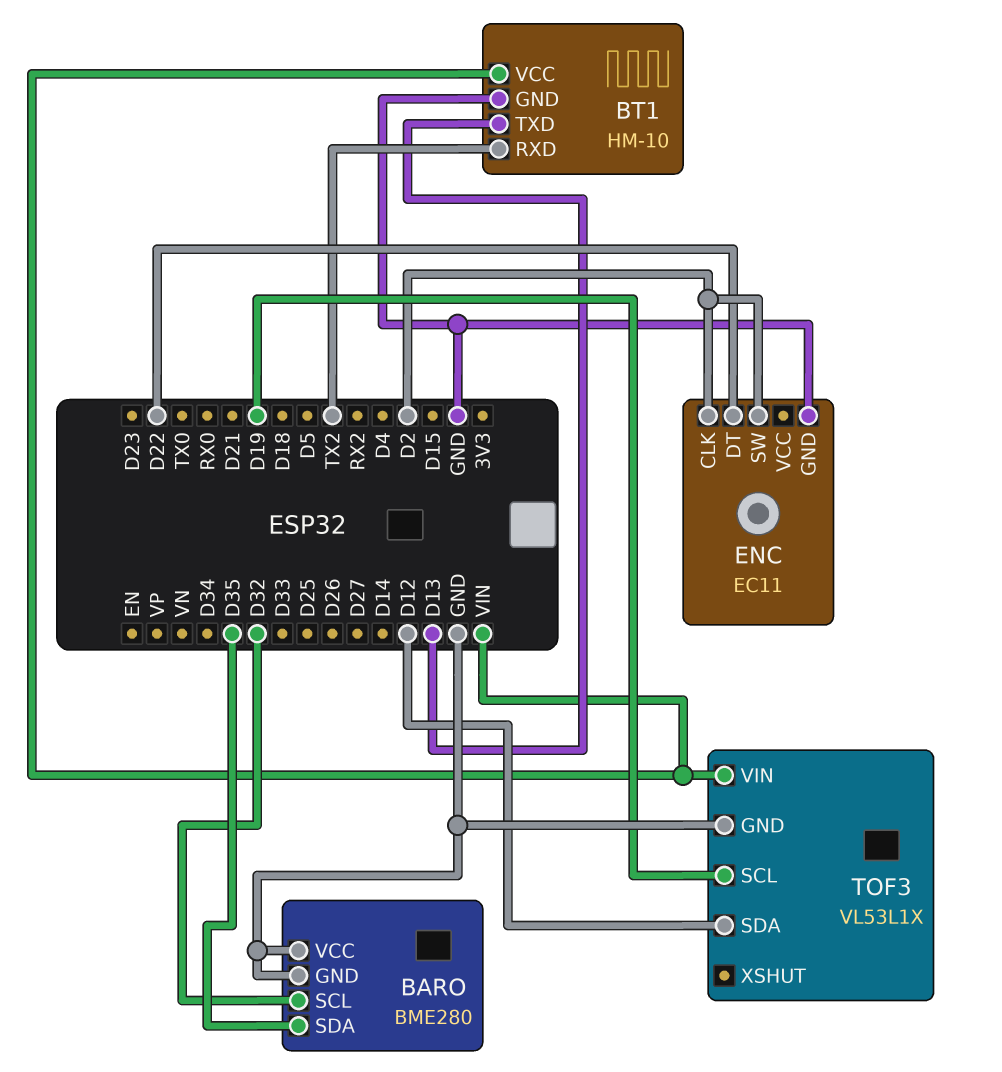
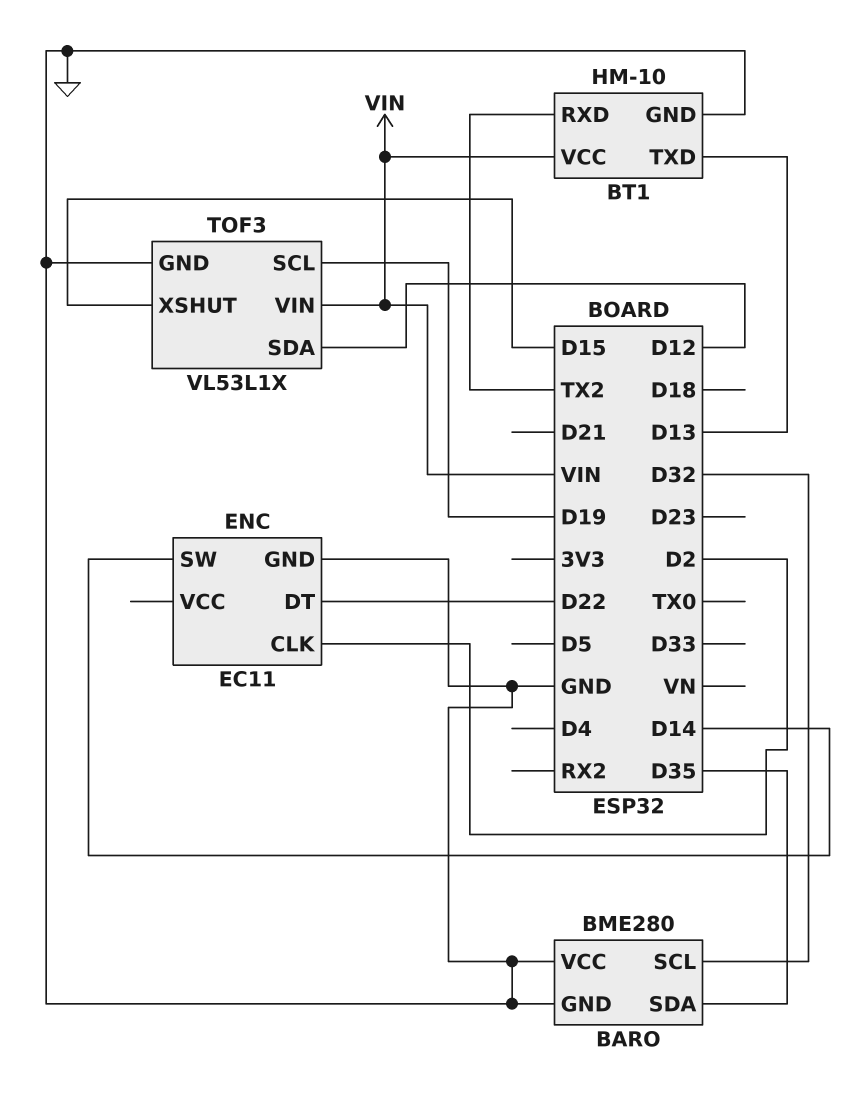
ENC pin SW: D2 -> D14
TOF3 pin XSHUT: none -> D15

